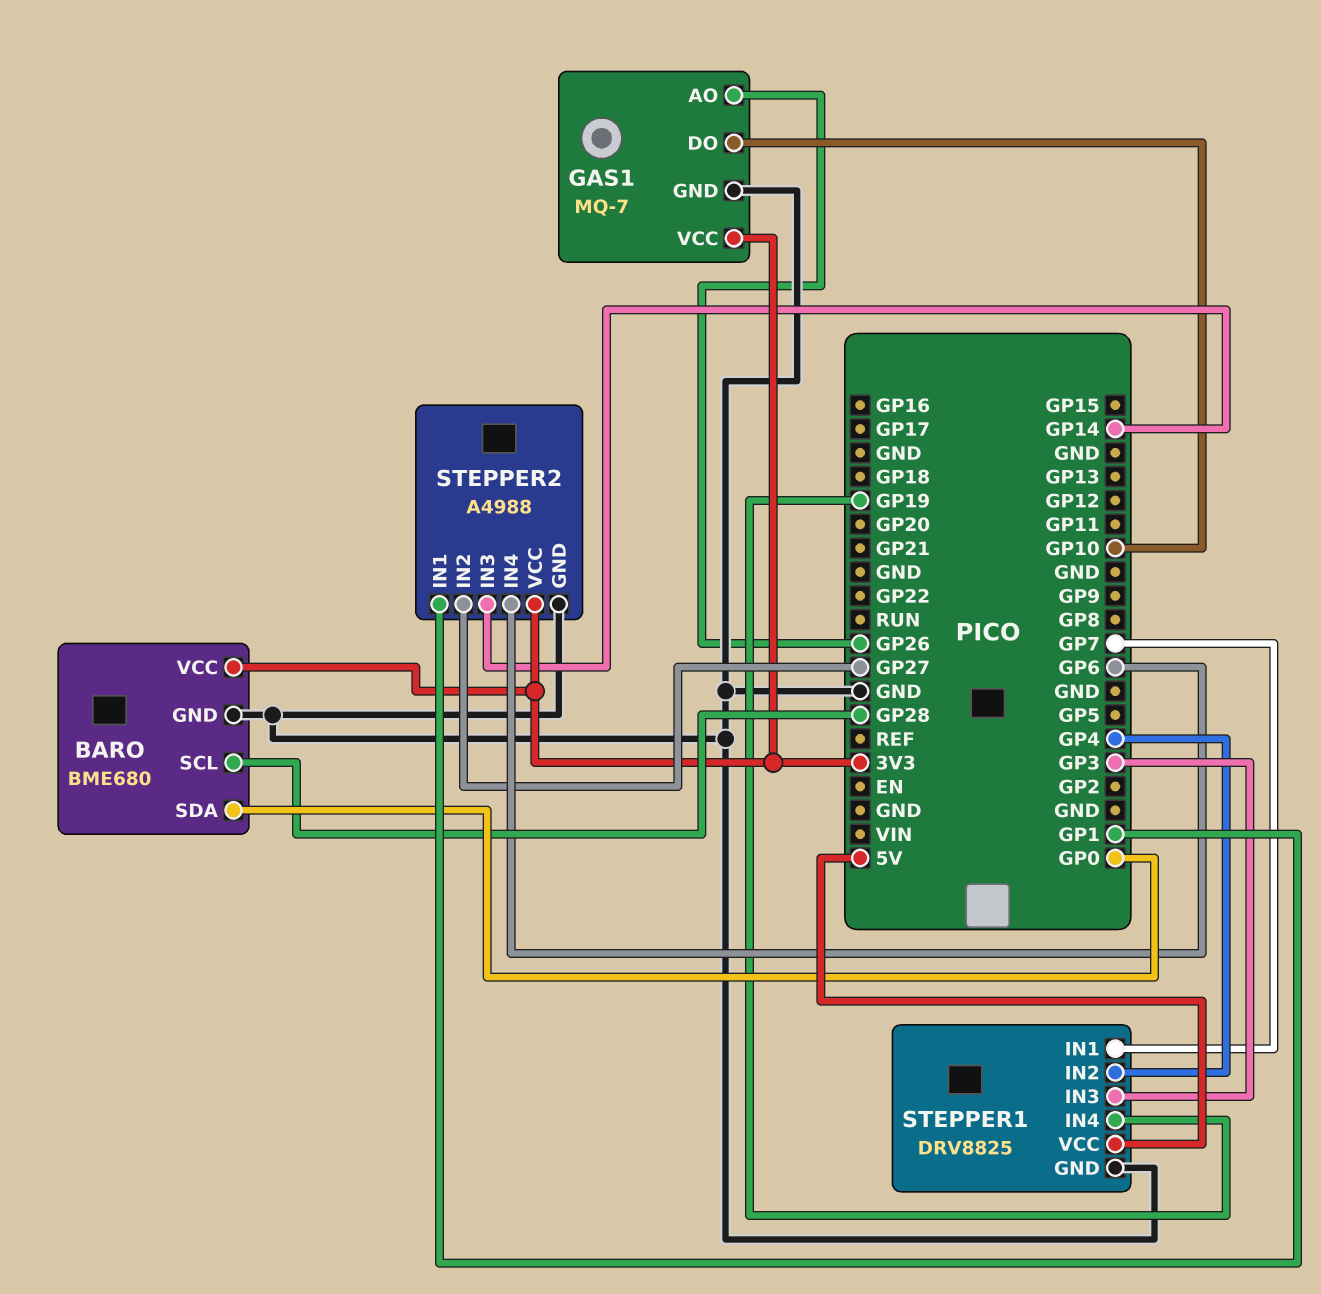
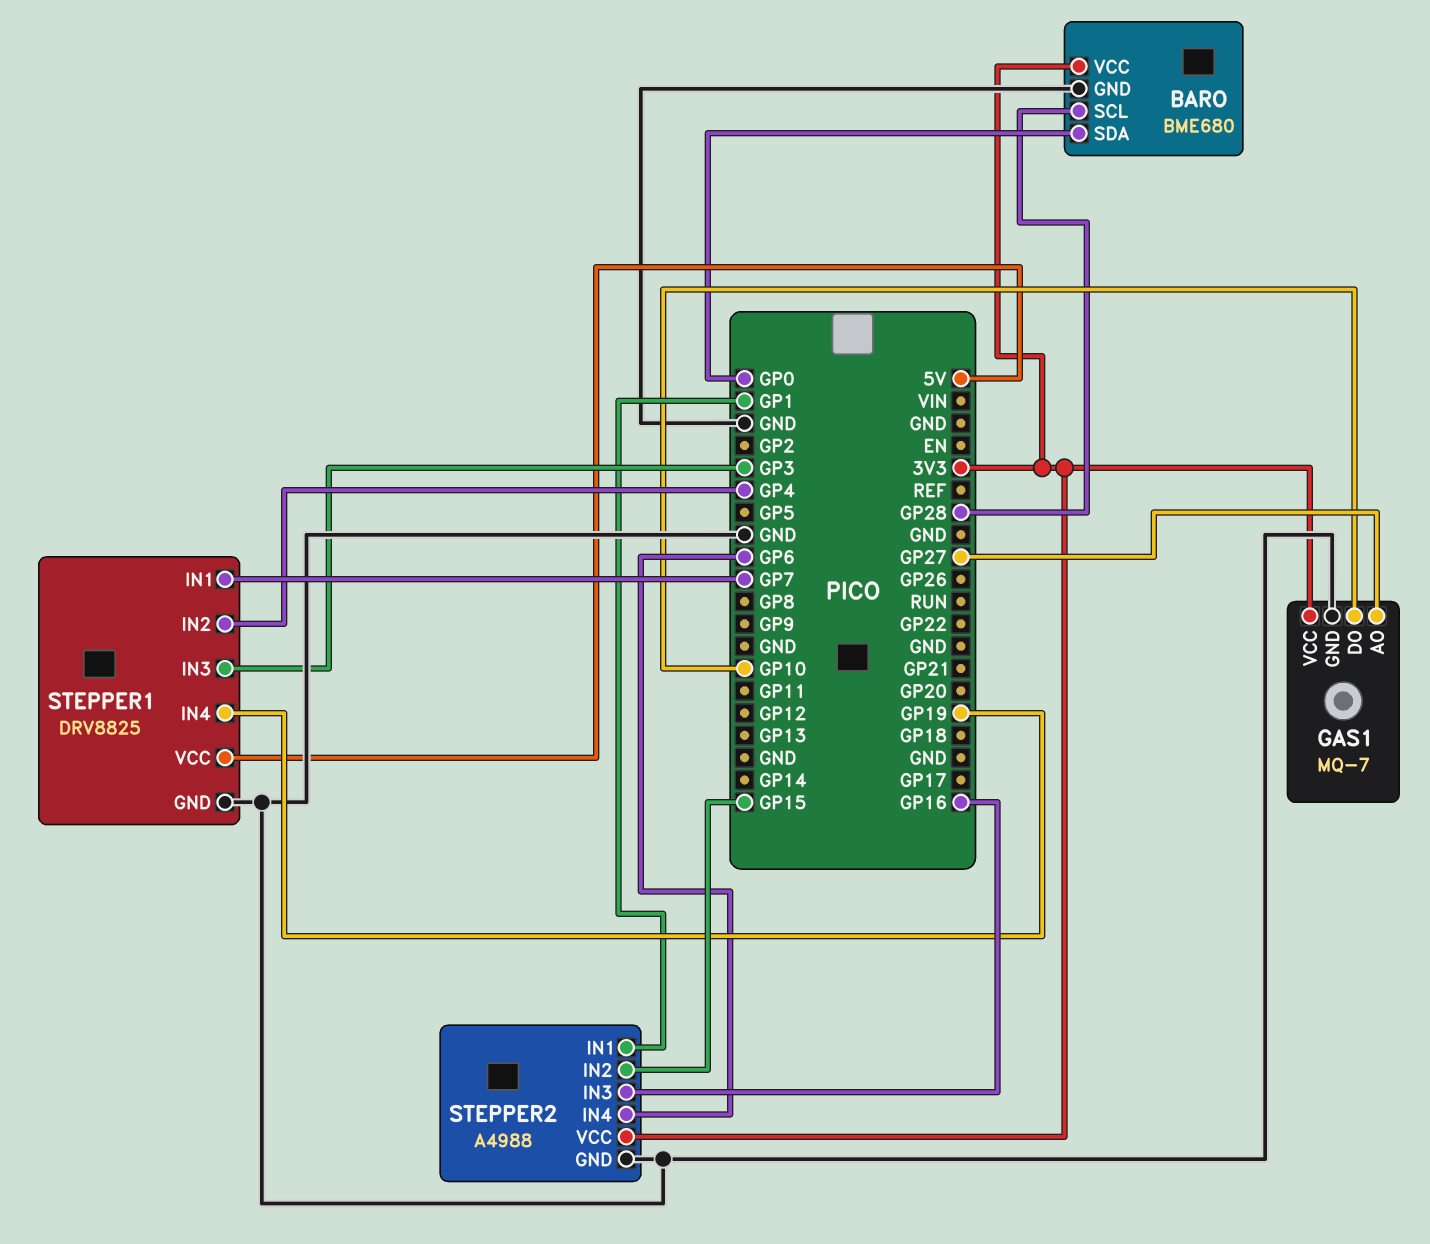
GAS1 pin AO: GP26 -> GP27
STEPPER2 pin IN2: GP27 -> GP15
STEPPER2 pin IN3: GP14 -> GP16

